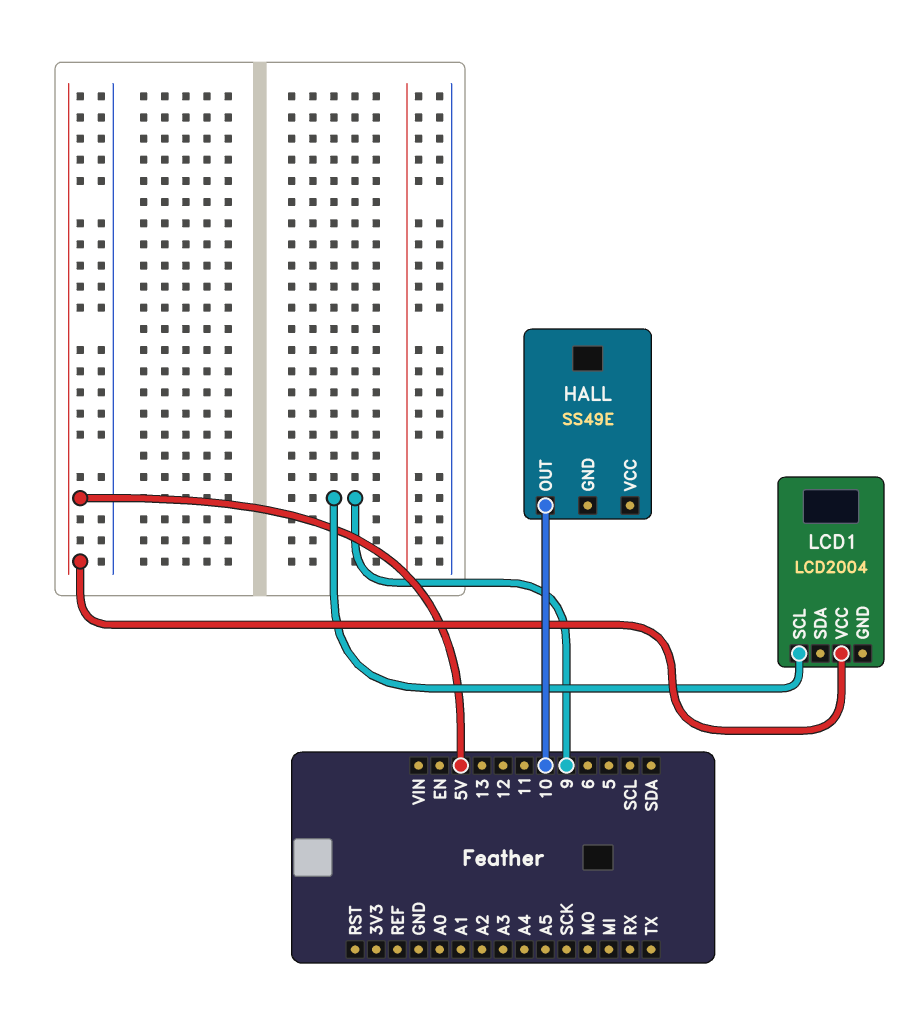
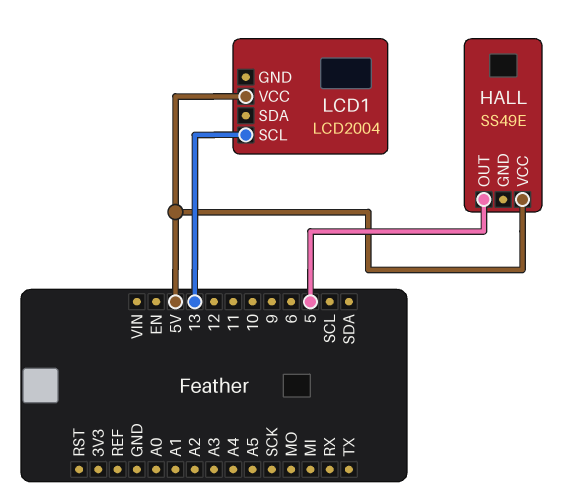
HALL pin OUT: 10 -> 5
HALL pin VCC: none -> 5V
LCD1 pin SCL: 9 -> 13

